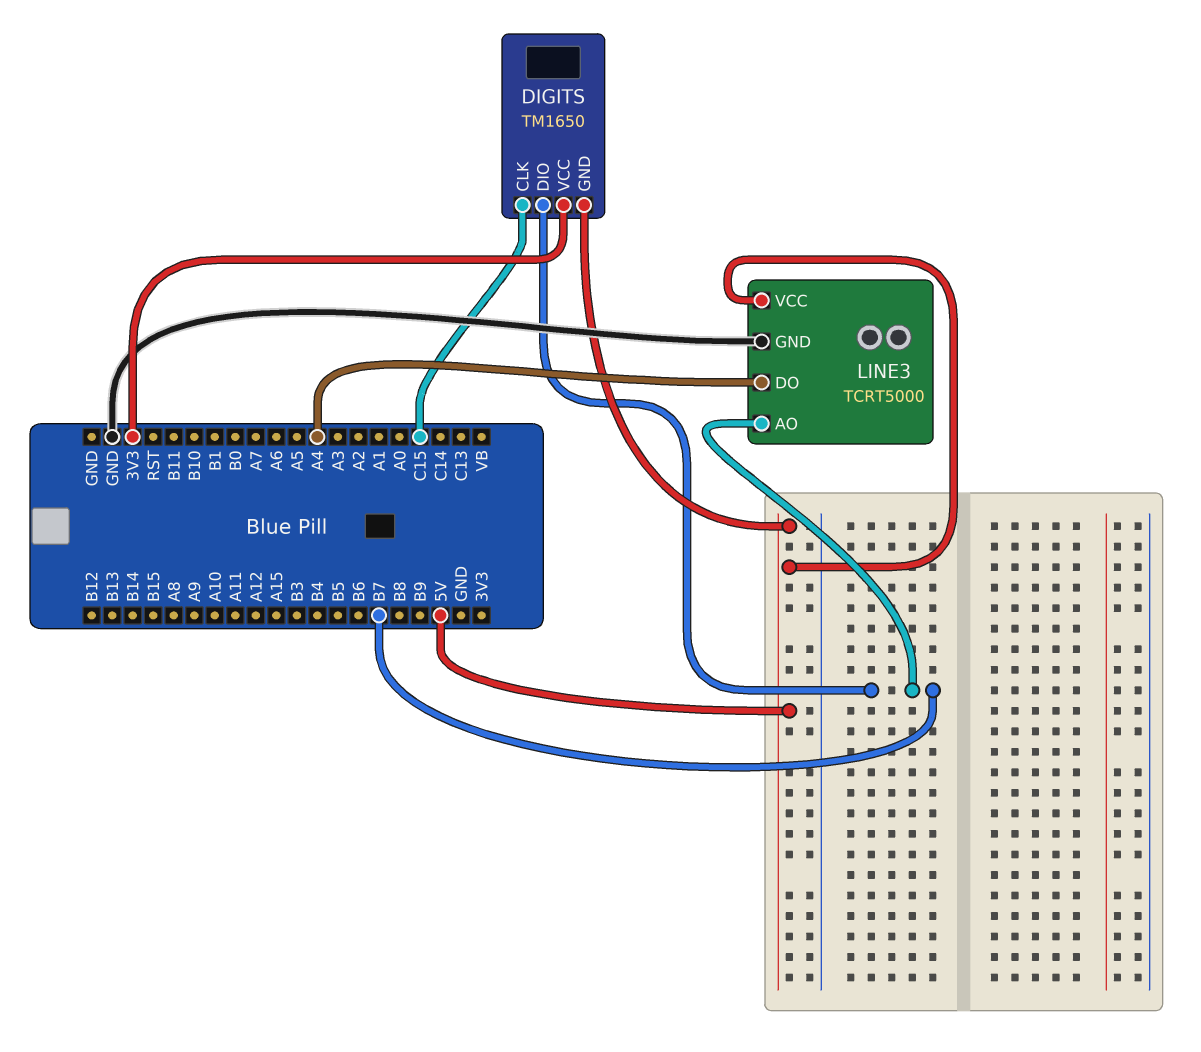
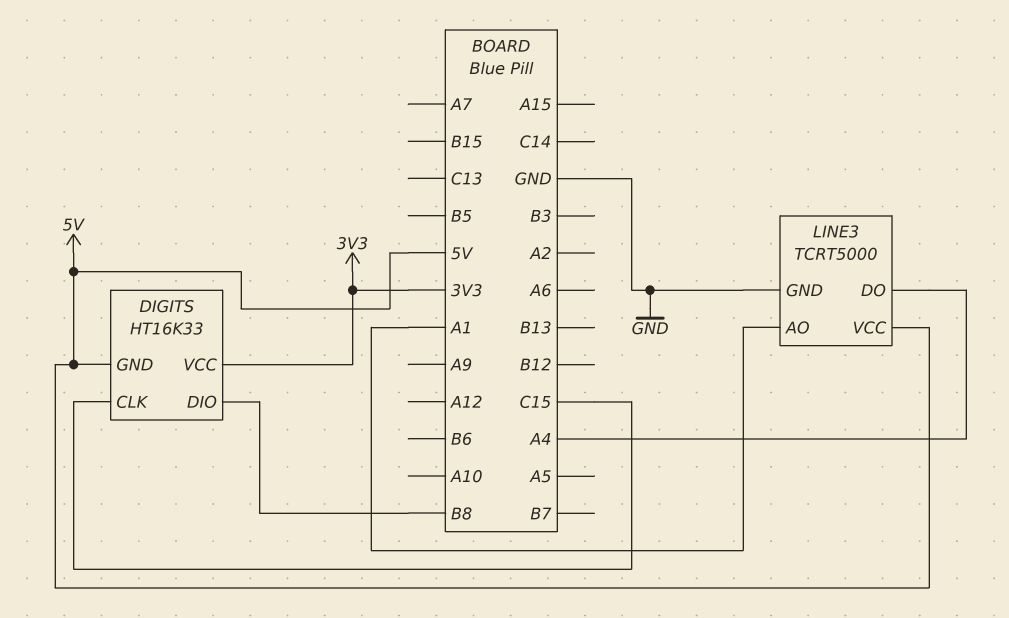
DIGITS: TM1650 -> HT16K33
DIGITS pin DIO: B7 -> B8
LINE3 pin AO: B7 -> A1

